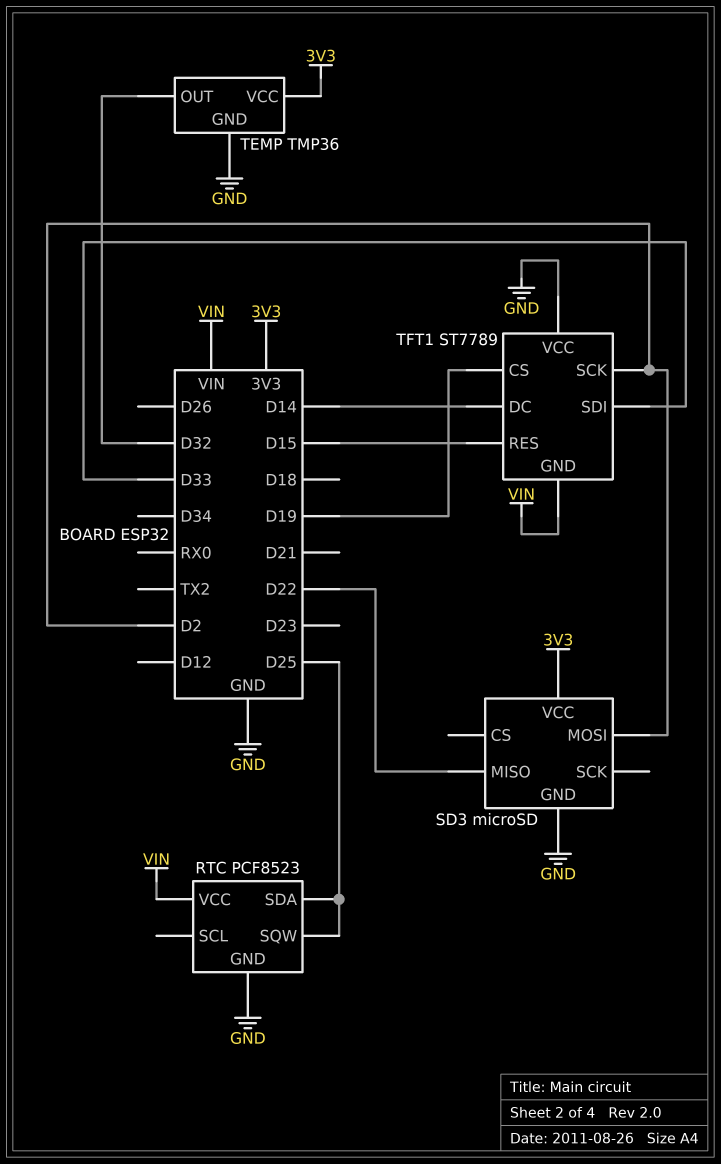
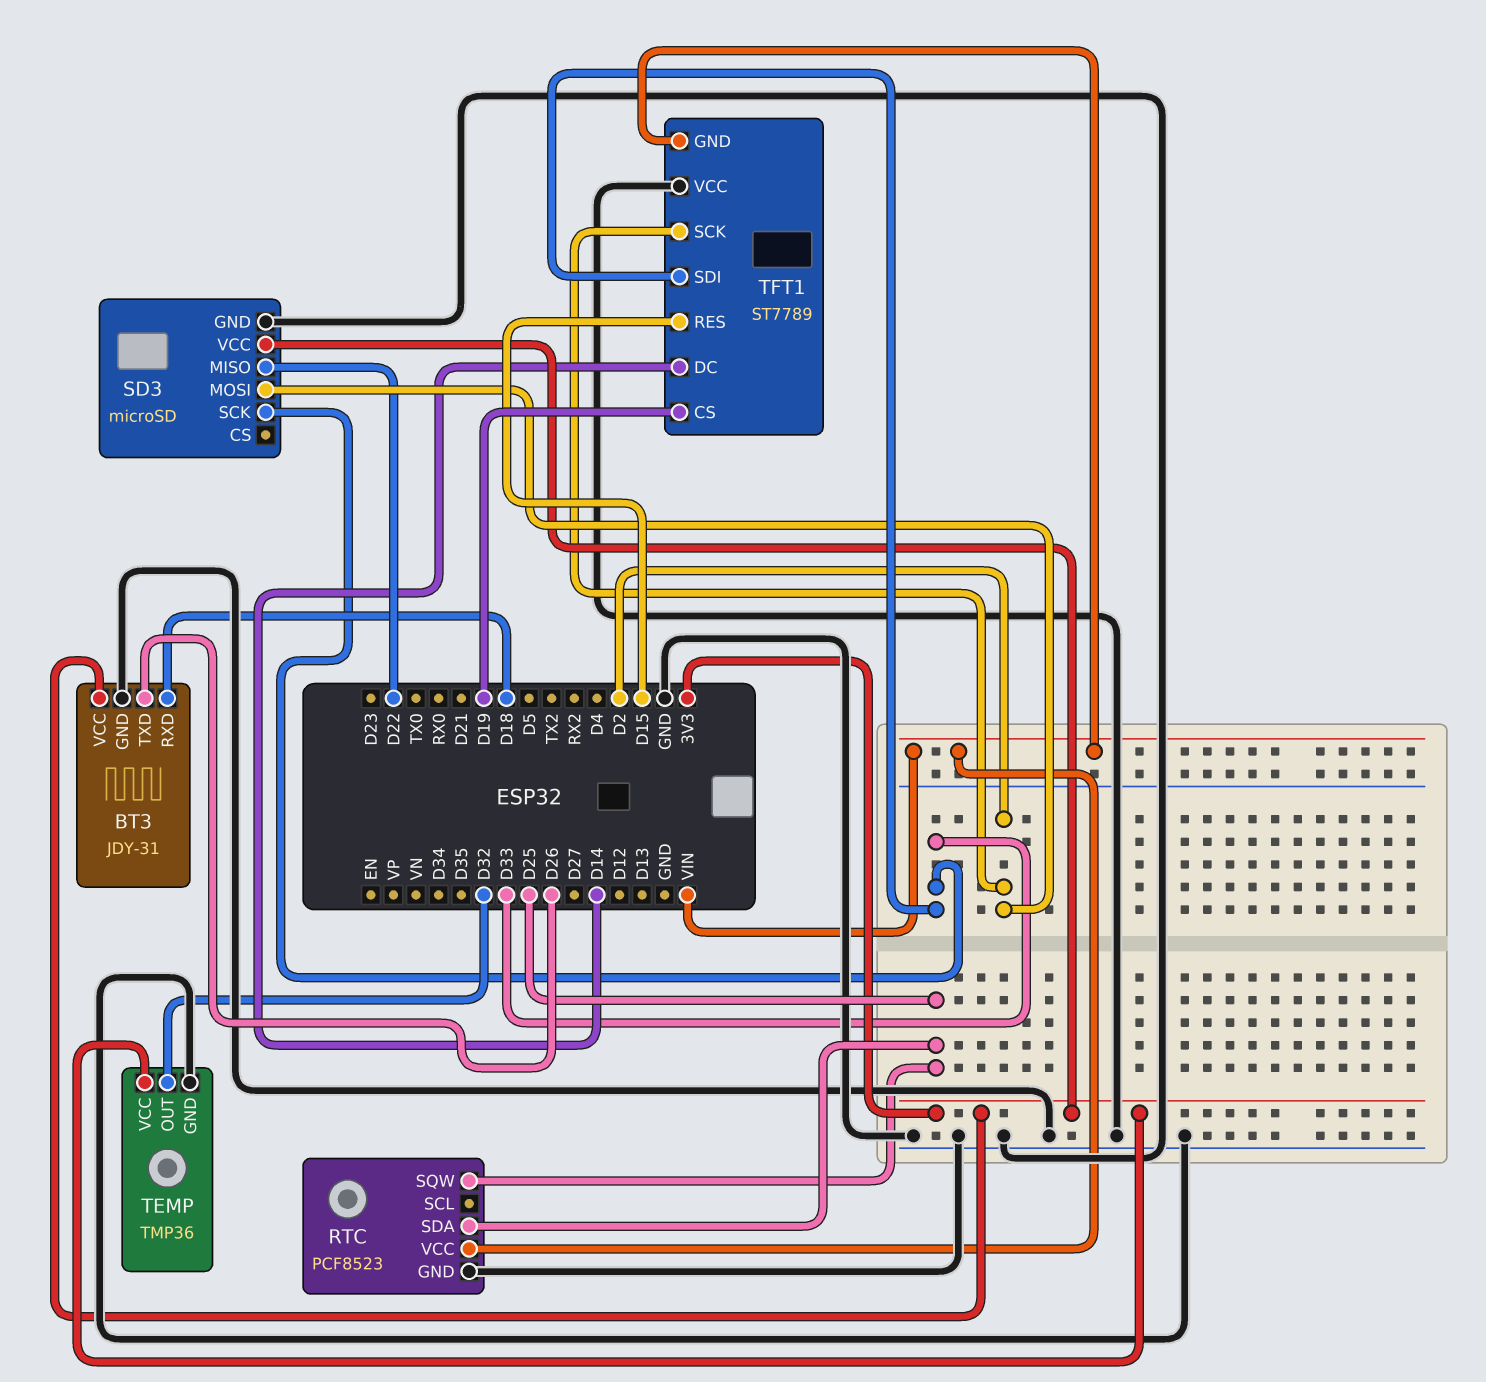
BT3: none -> JDY-31
BT3 pin GND: none -> GND
BT3 pin RXD: none -> D18
BT3 pin TXD: none -> D26
BT3 pin VCC: none -> 3V3
SD3 pin SCK: none -> D33

